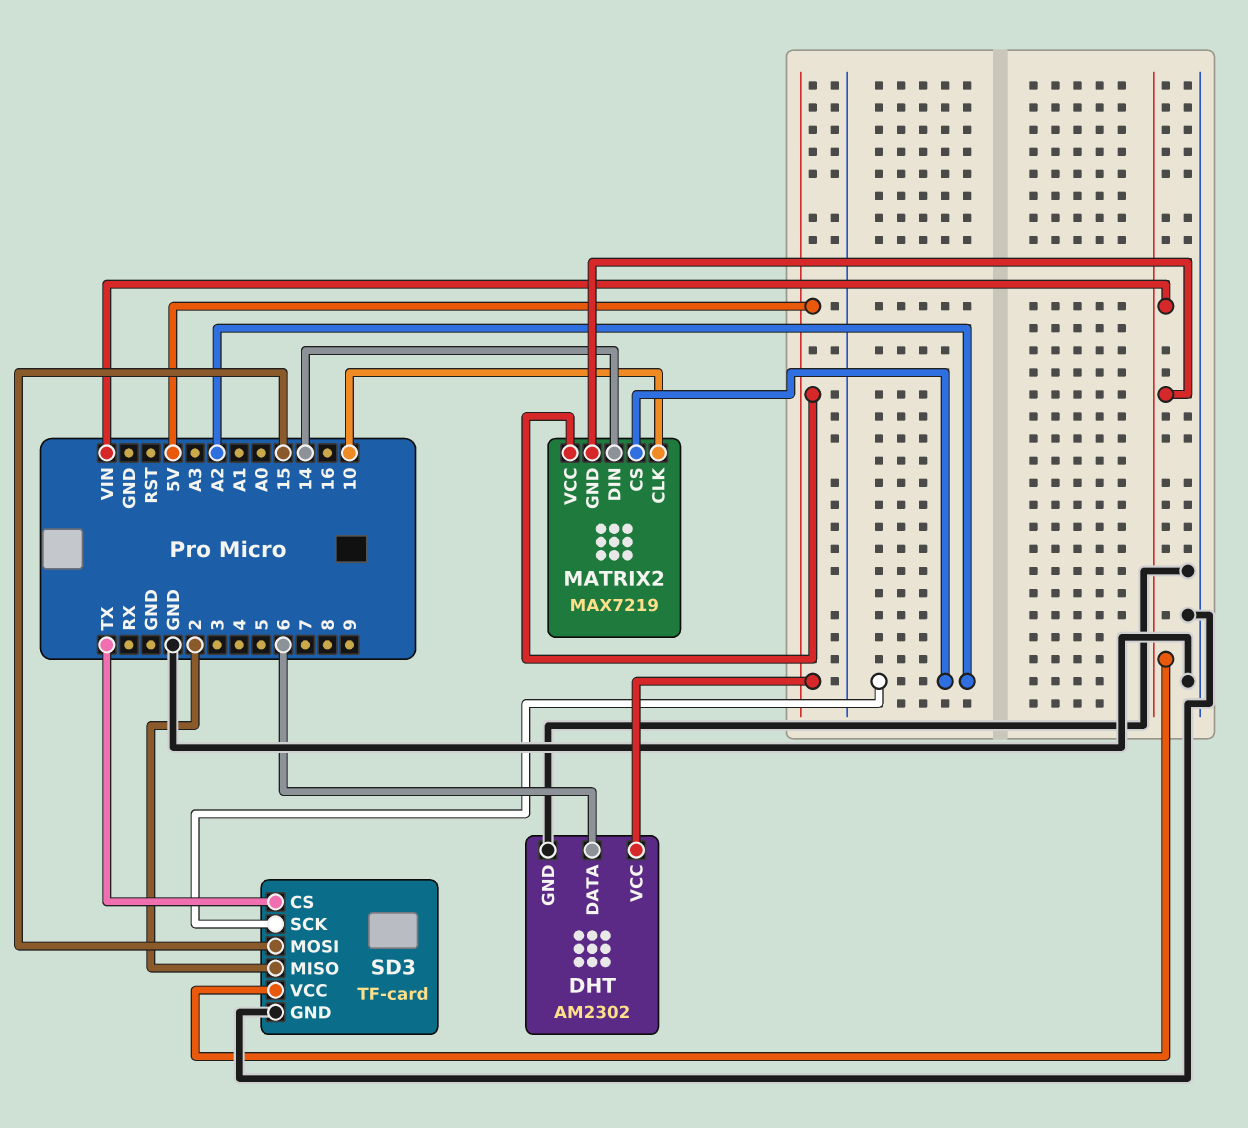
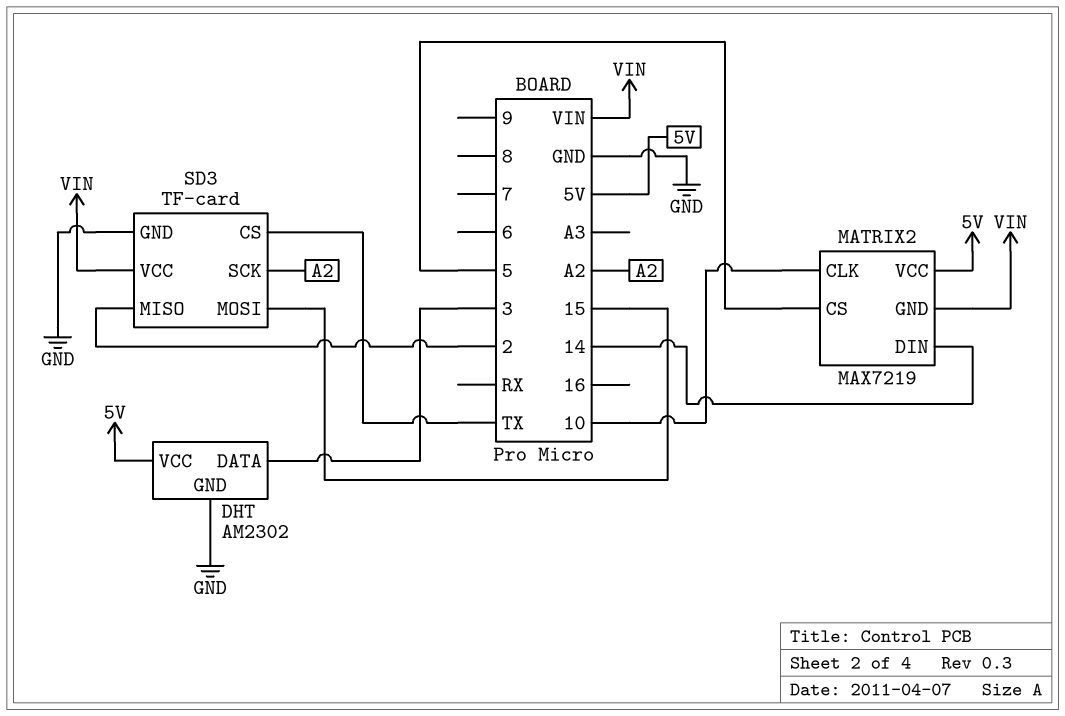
DHT pin DATA: 6 -> 3
MATRIX2 pin CS: A2 -> 5

